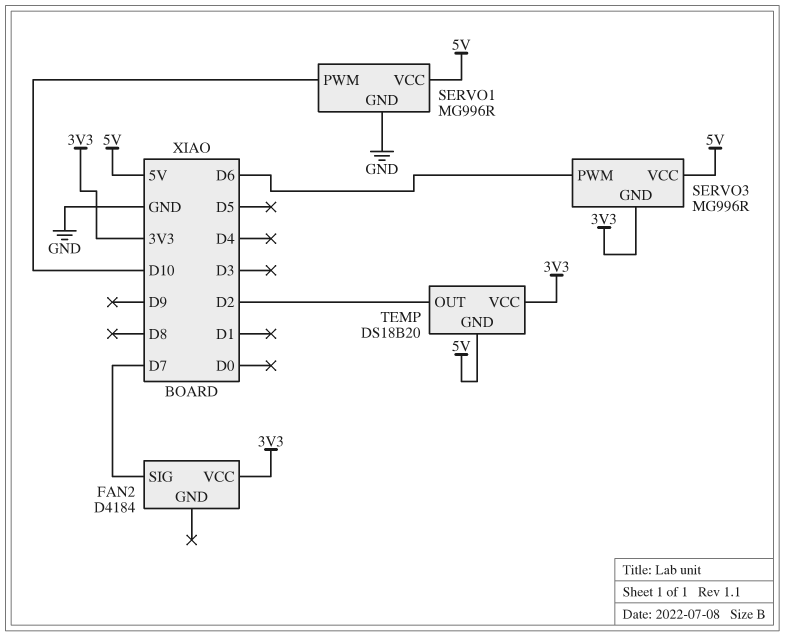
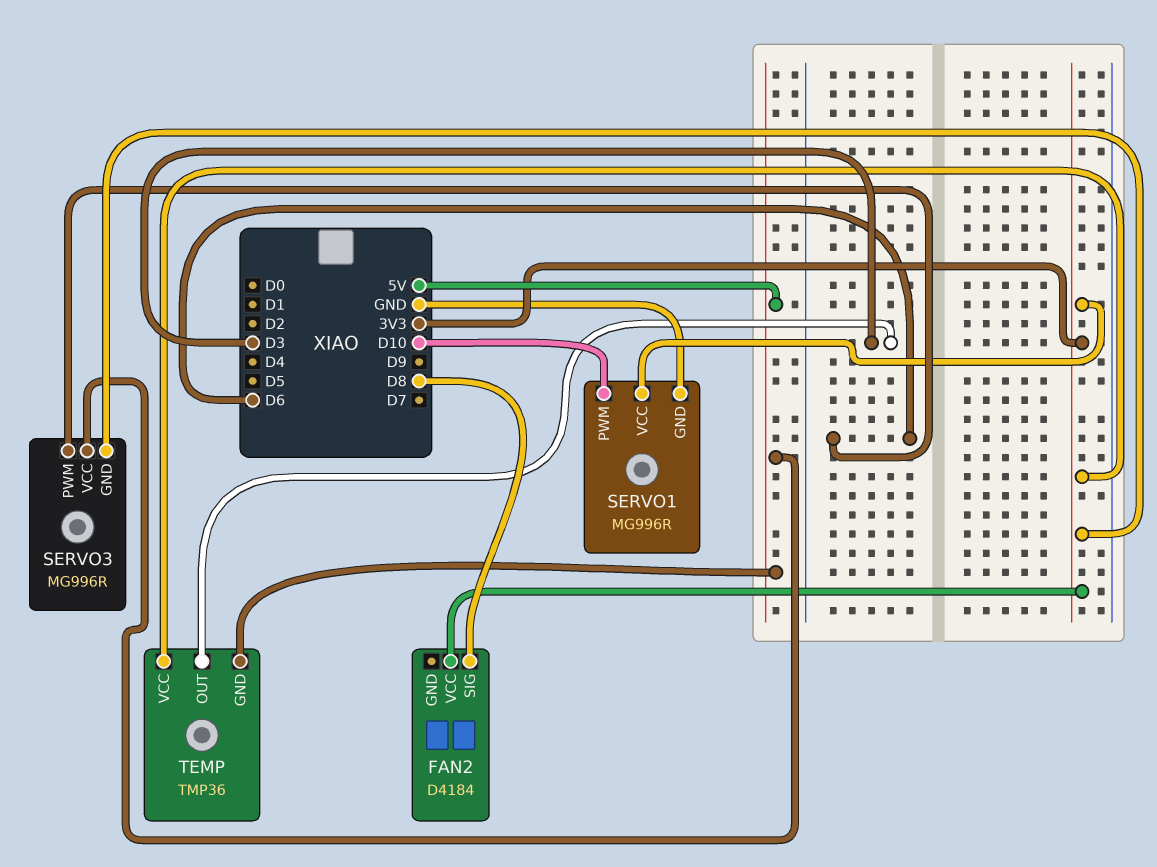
FAN2 pin SIG: D7 -> D8
SERVO1 pin VCC: 5V -> 3V3
TEMP: DS18B20 -> TMP36
TEMP pin OUT: D2 -> D3

